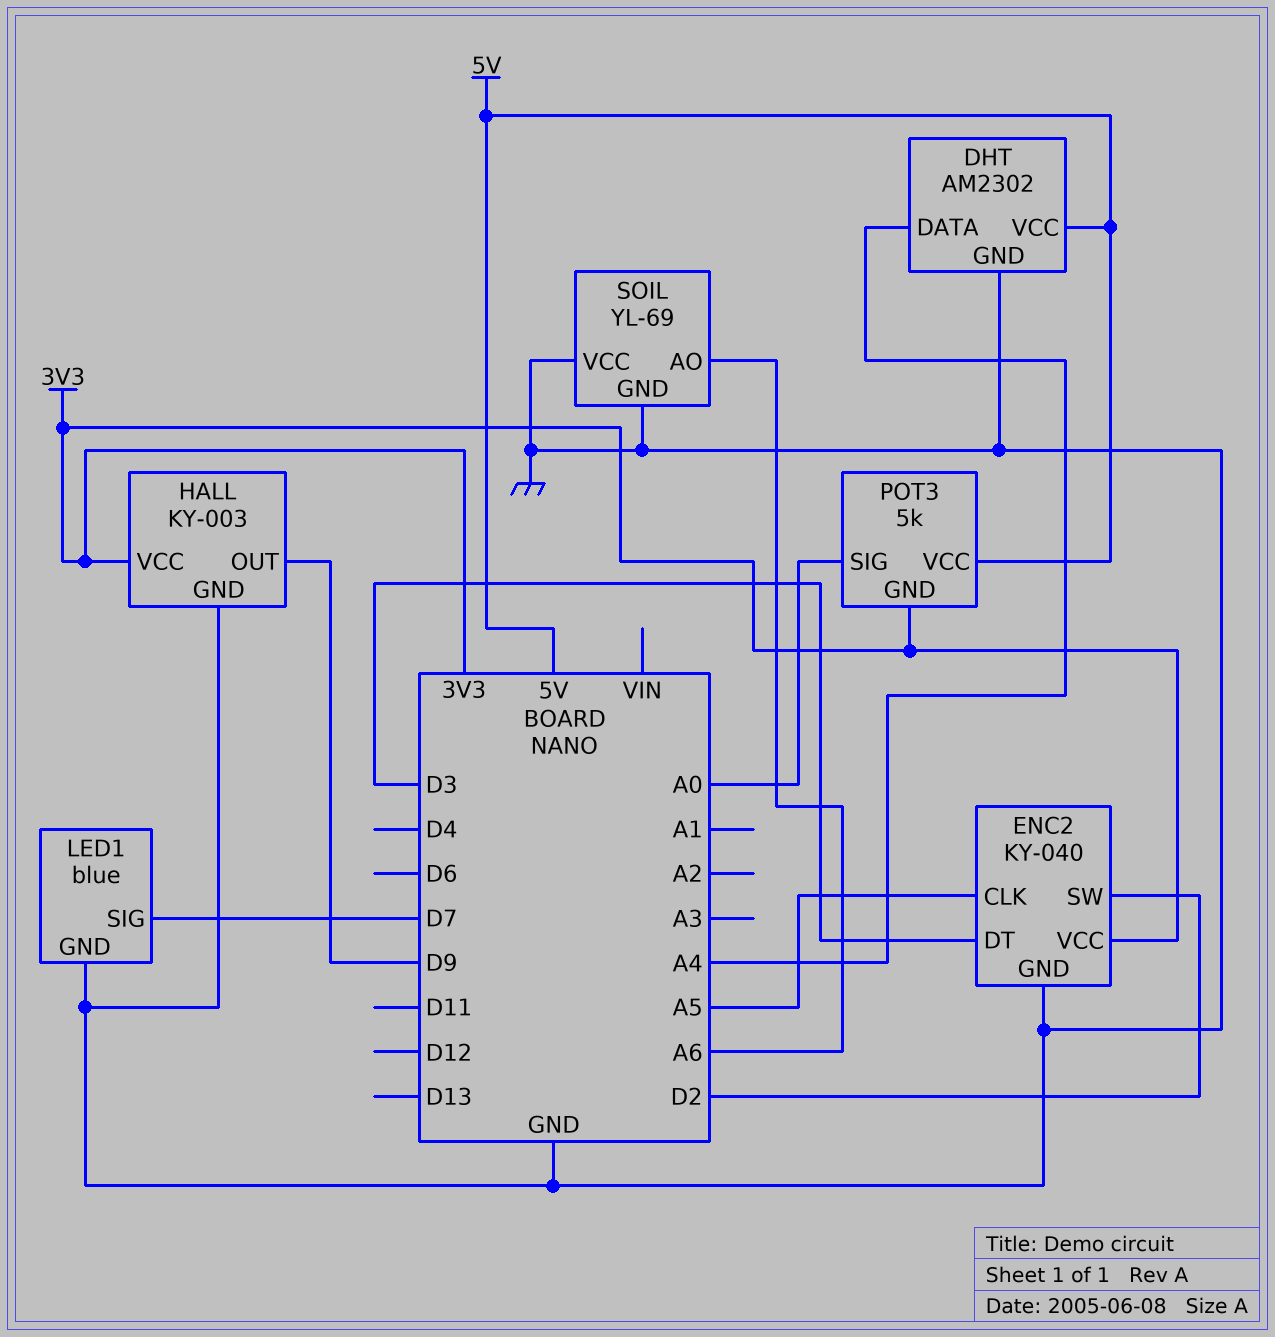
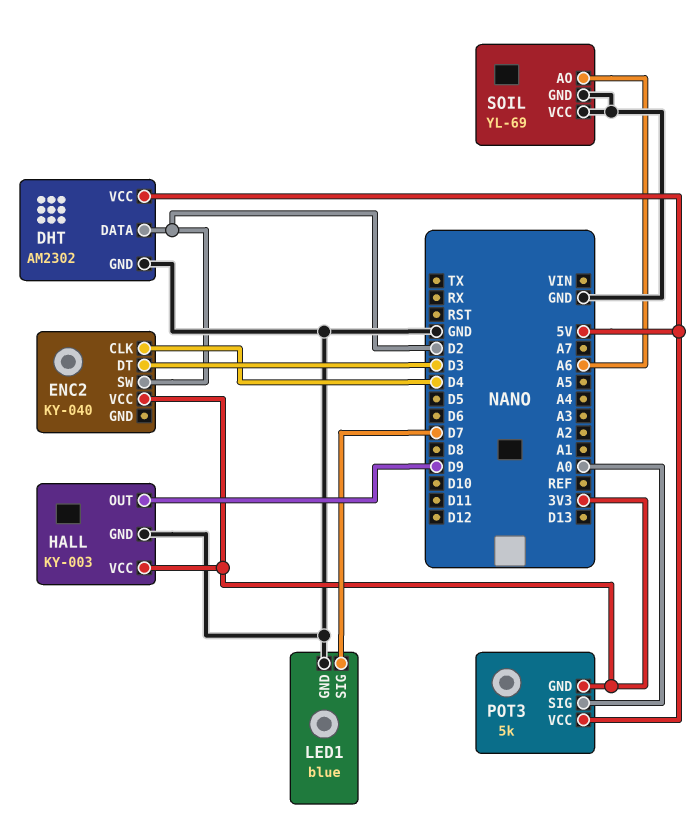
DHT pin DATA: A4 -> D2
ENC2 pin CLK: A5 -> D4
ENC2 pin GND: GND -> none

